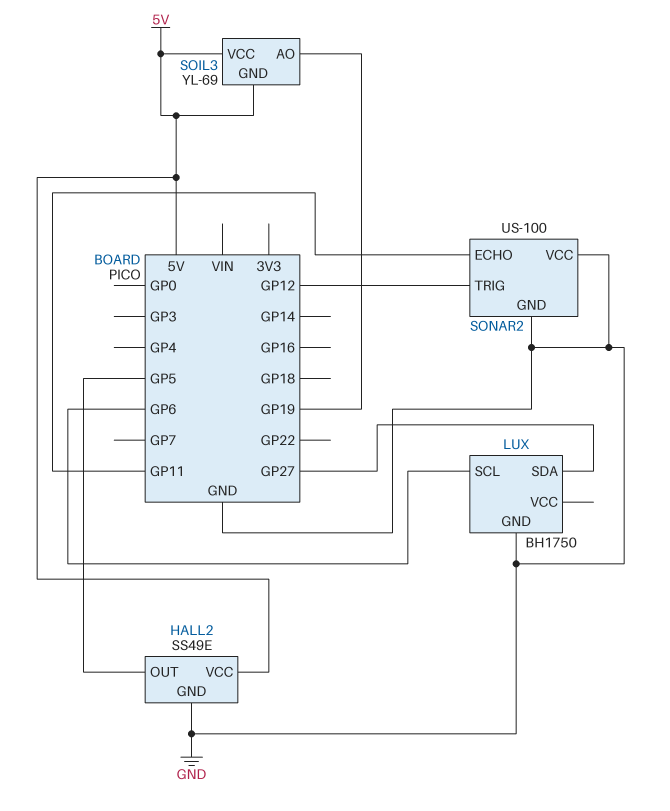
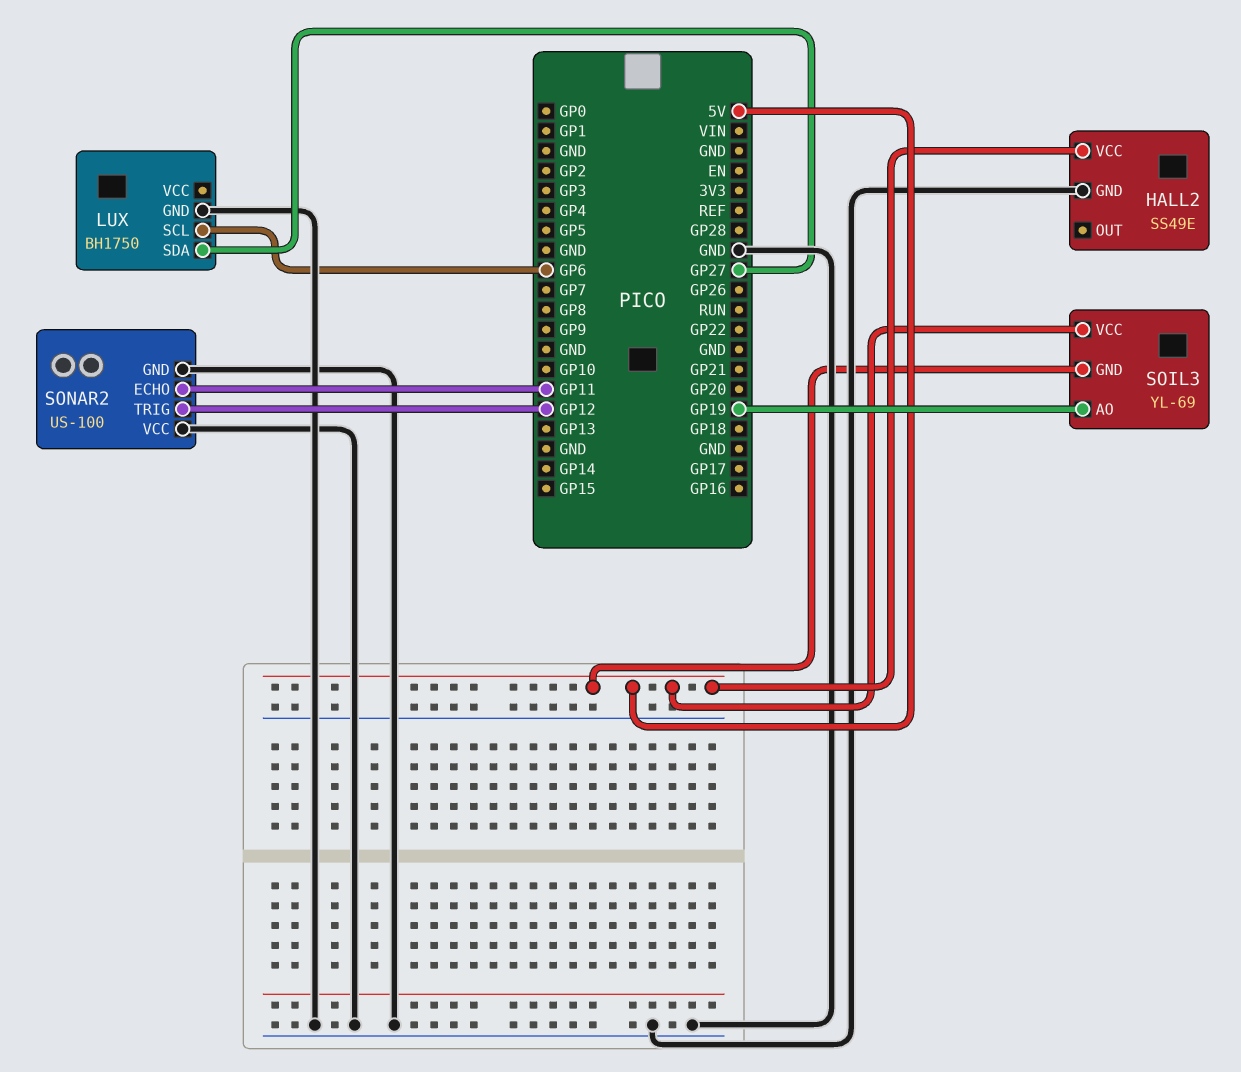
HALL2 pin OUT: GP5 -> none

